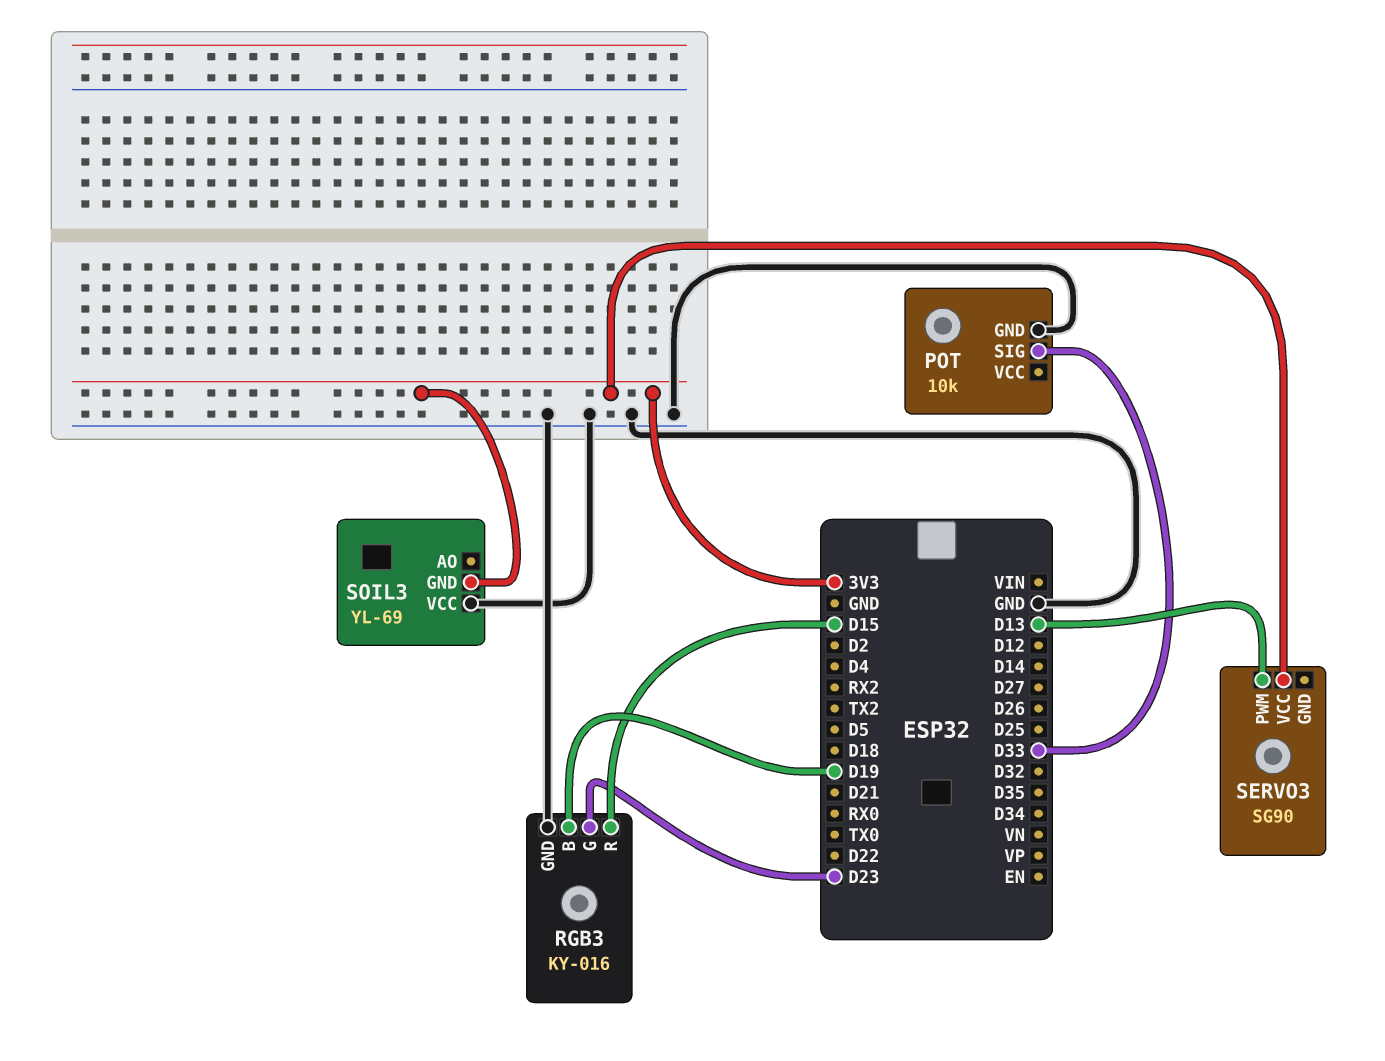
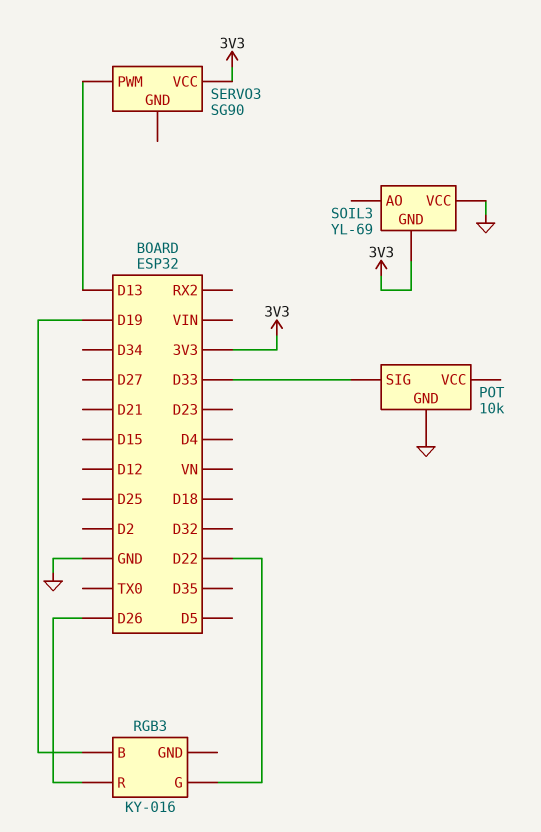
RGB3 pin G: D23 -> D22
RGB3 pin GND: GND -> none
RGB3 pin R: D15 -> D26

